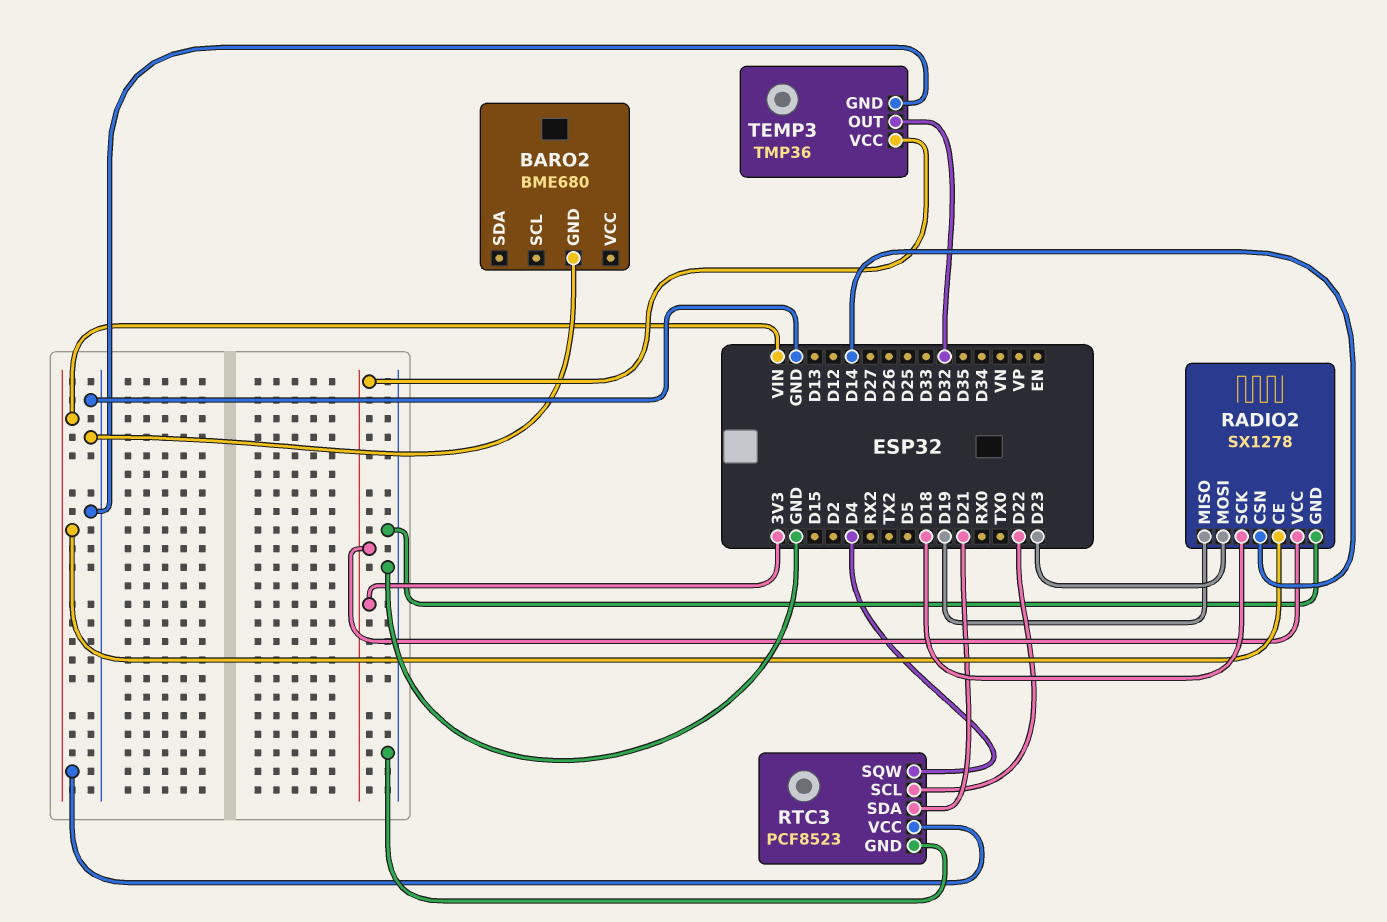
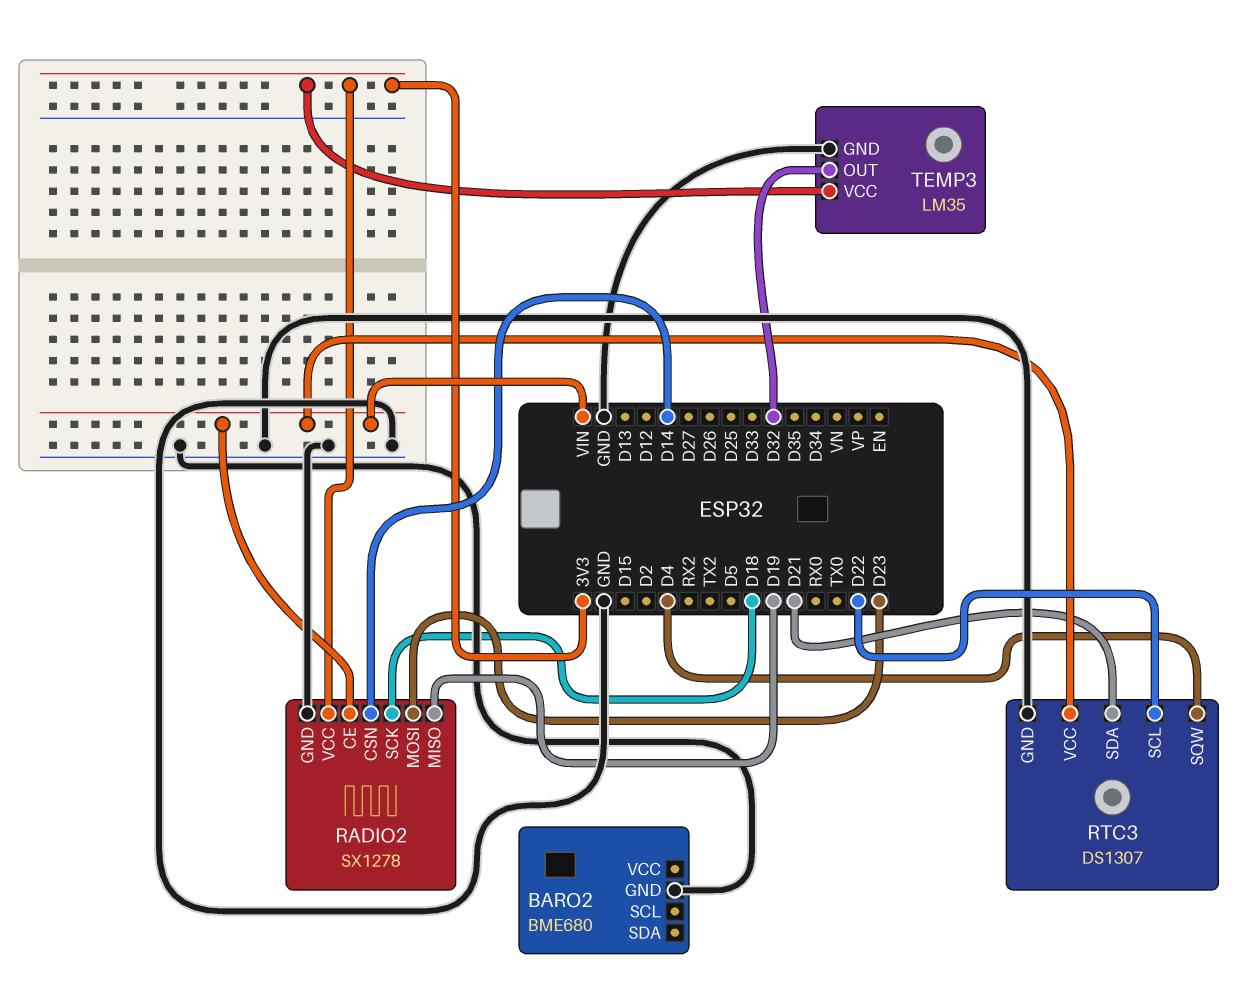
RTC3: PCF8523 -> DS1307
TEMP3: TMP36 -> LM35

